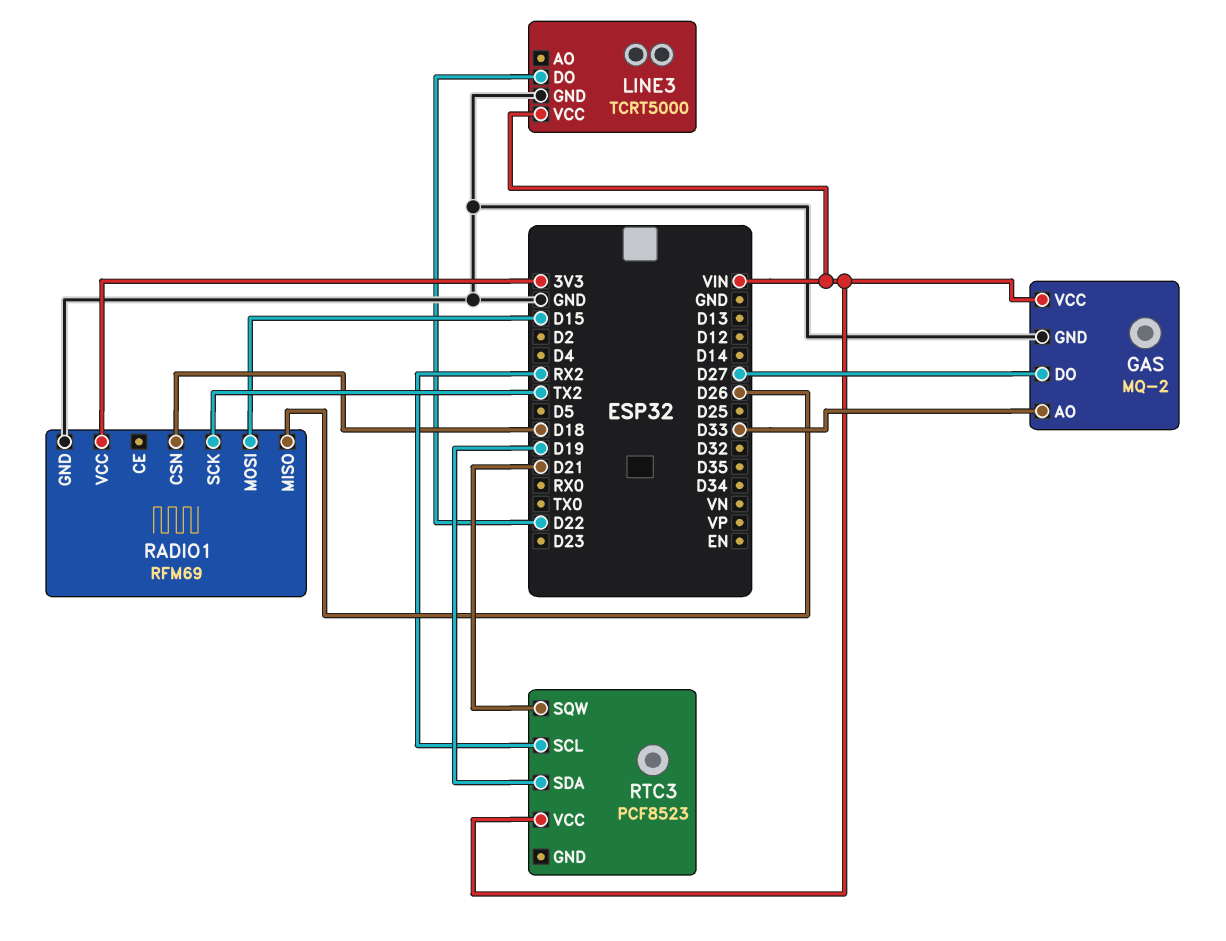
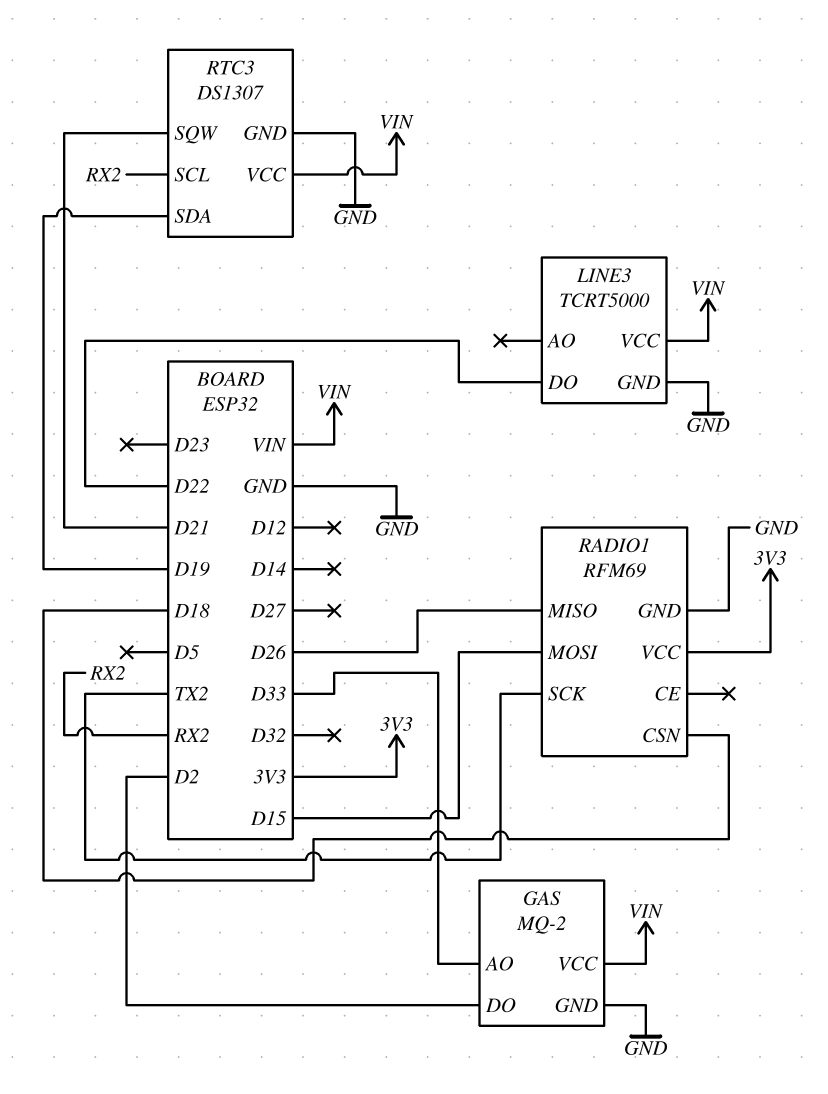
GAS pin DO: D27 -> D2
RTC3: PCF8523 -> DS1307
RTC3 pin GND: none -> GND

